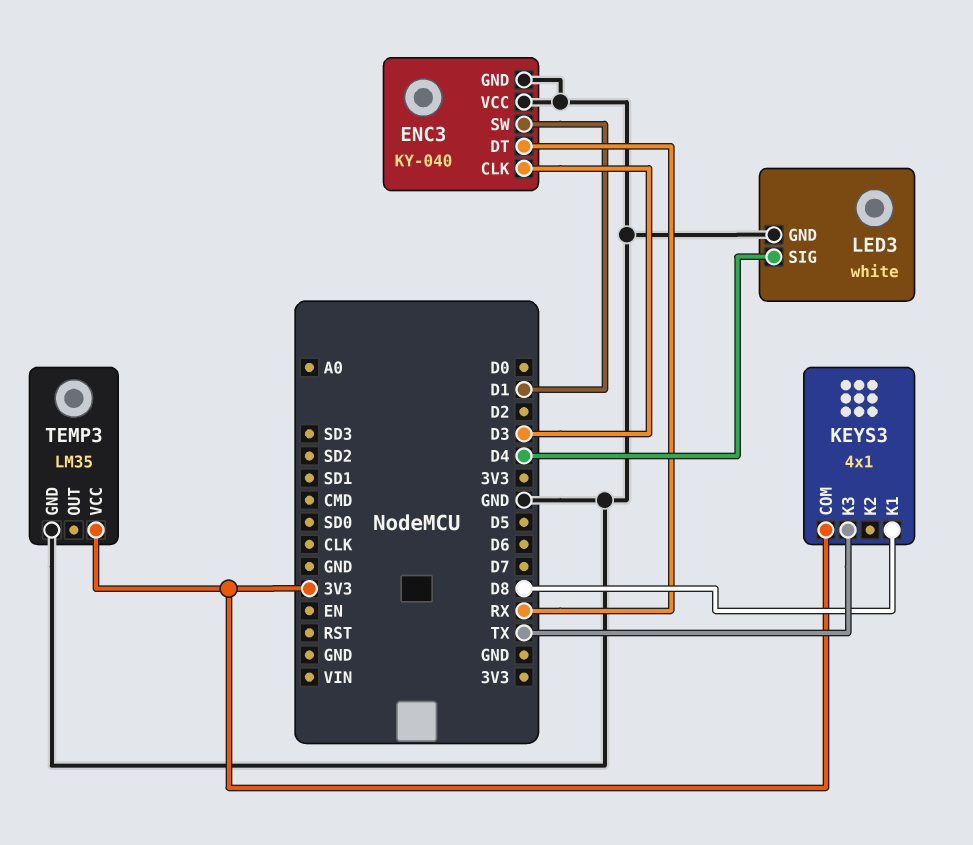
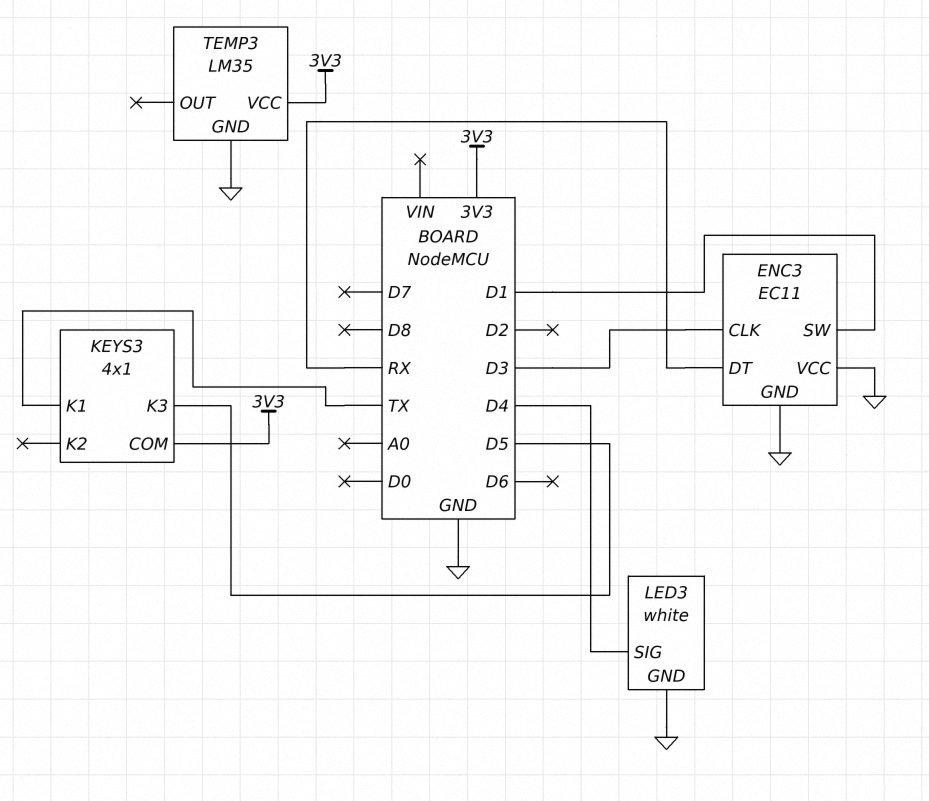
ENC3: KY-040 -> EC11
KEYS3 pin K1: D8 -> TX
KEYS3 pin K3: TX -> D5

